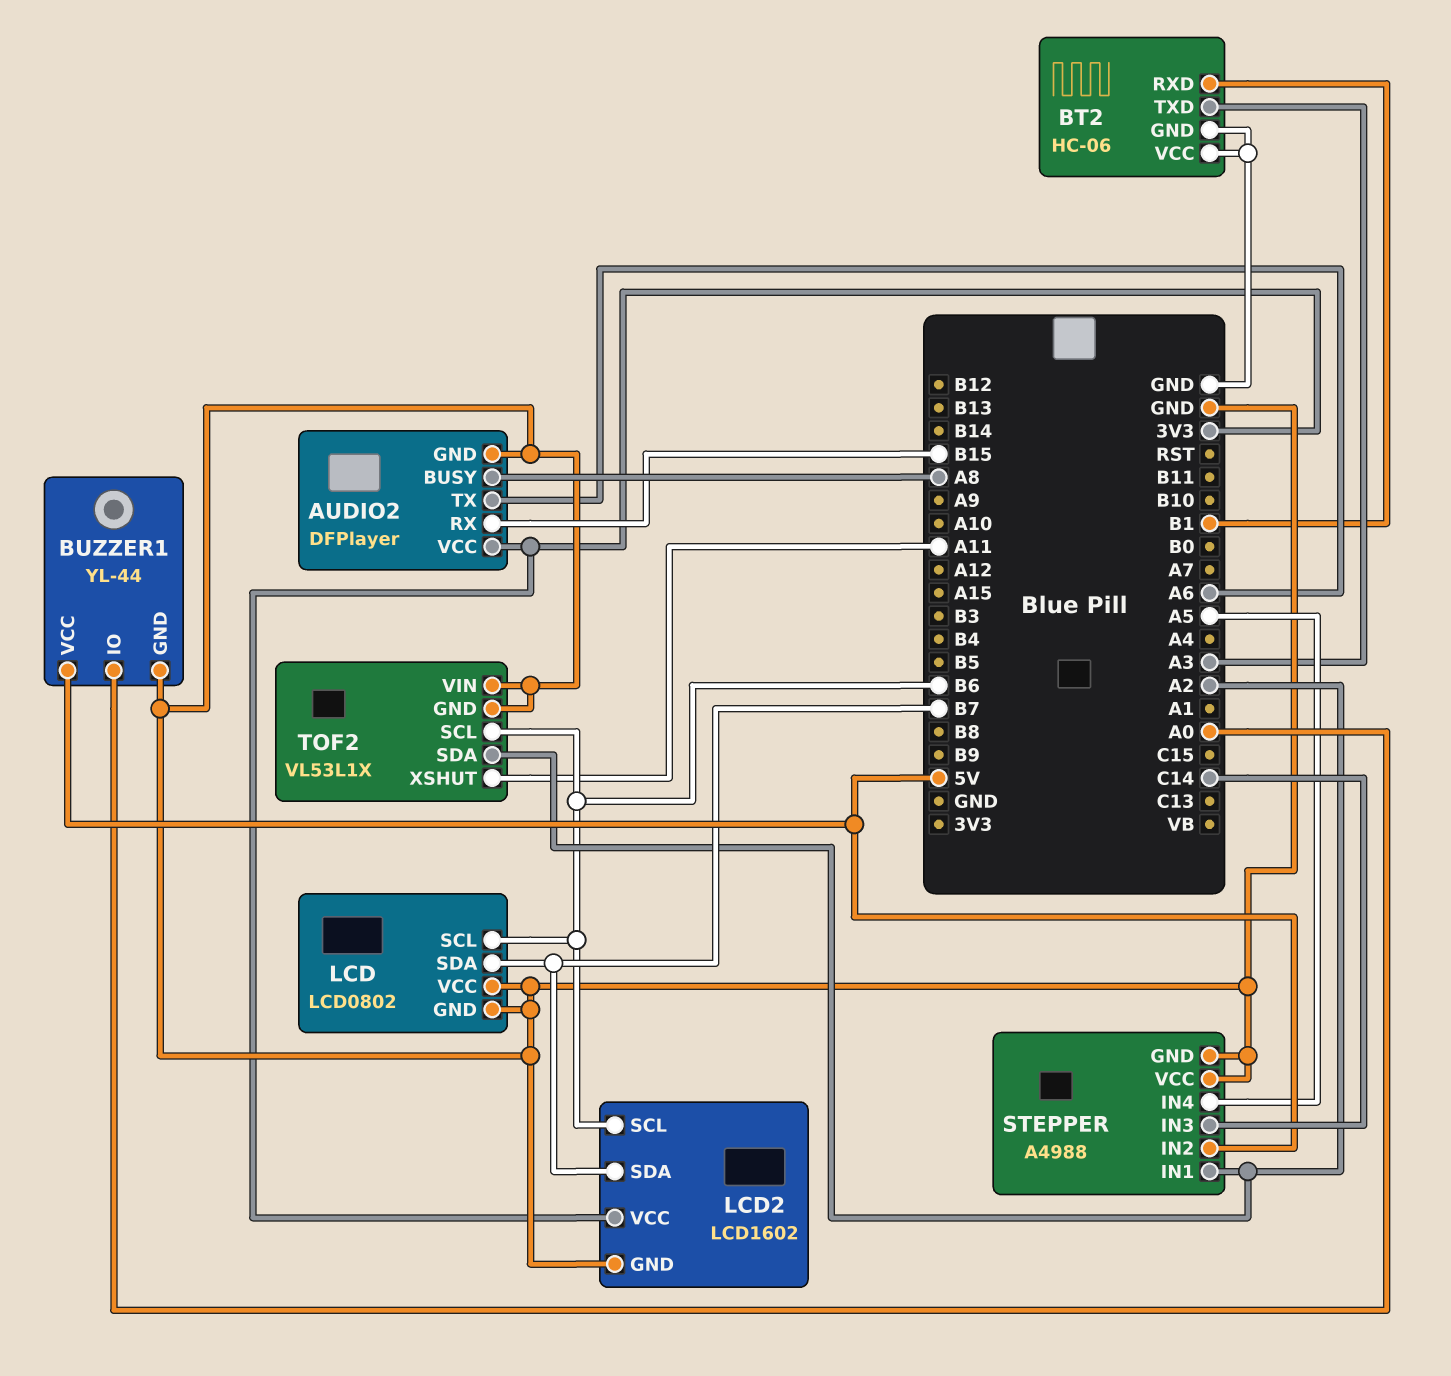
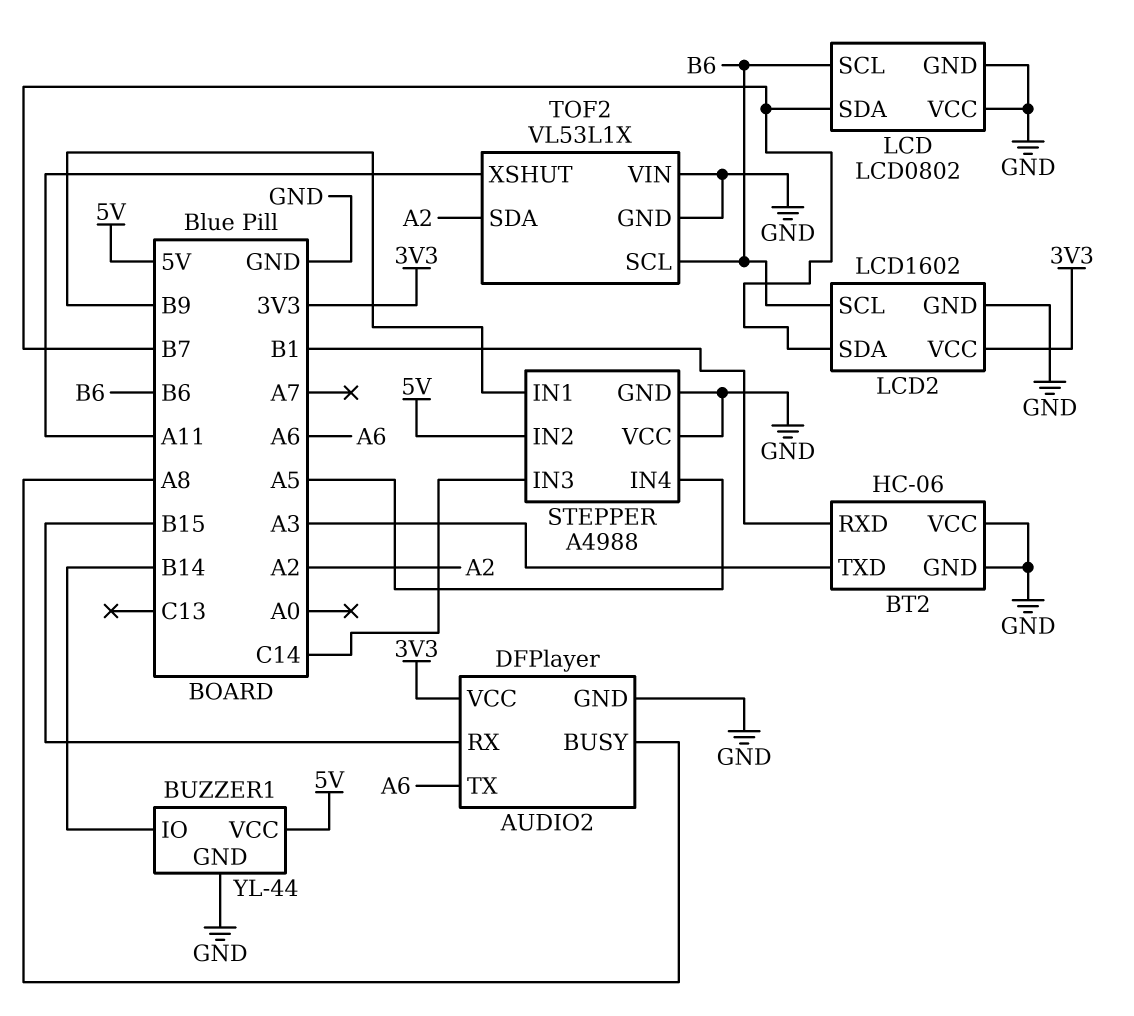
BUZZER1 pin IO: A0 -> B14
STEPPER pin IN1: A2 -> B9

